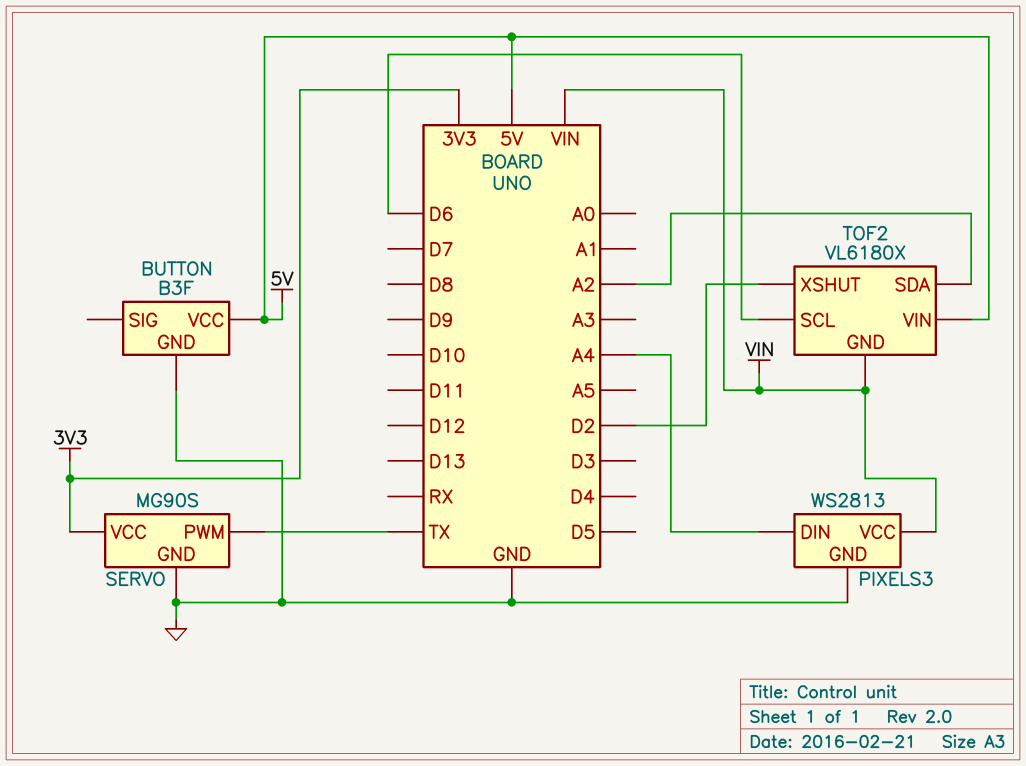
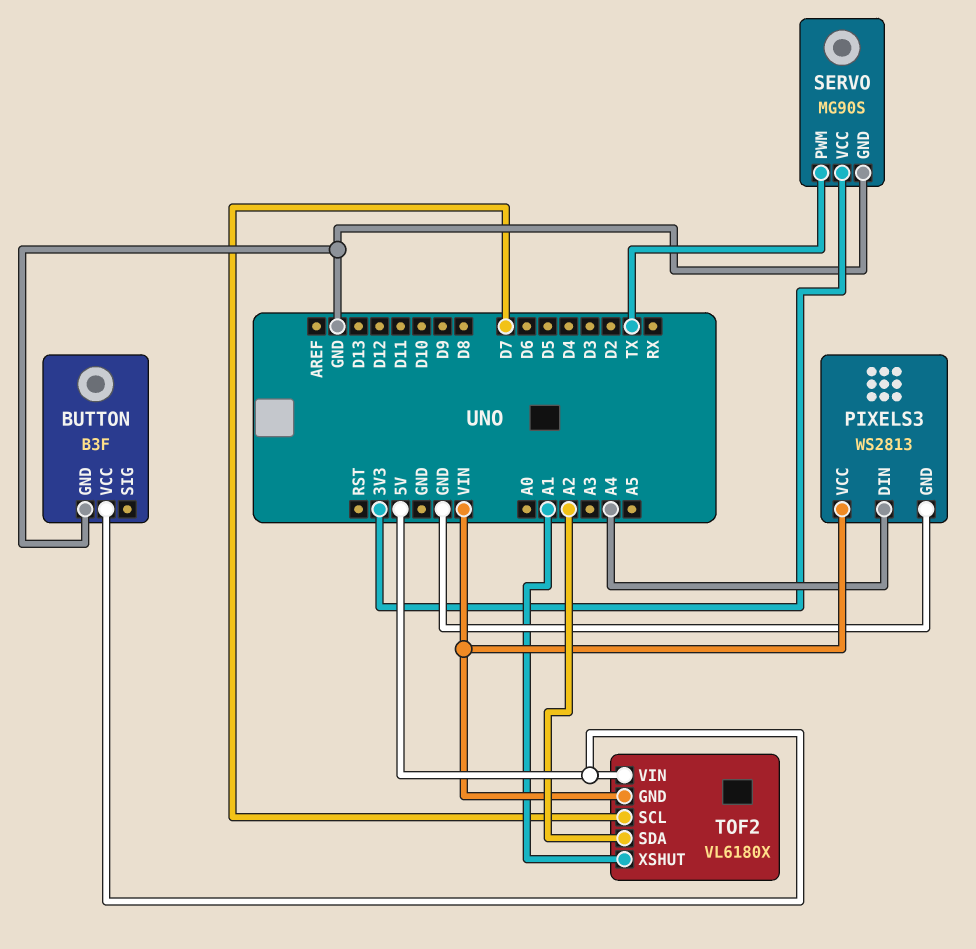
TOF2 pin SCL: D6 -> D7
TOF2 pin XSHUT: D2 -> A1

